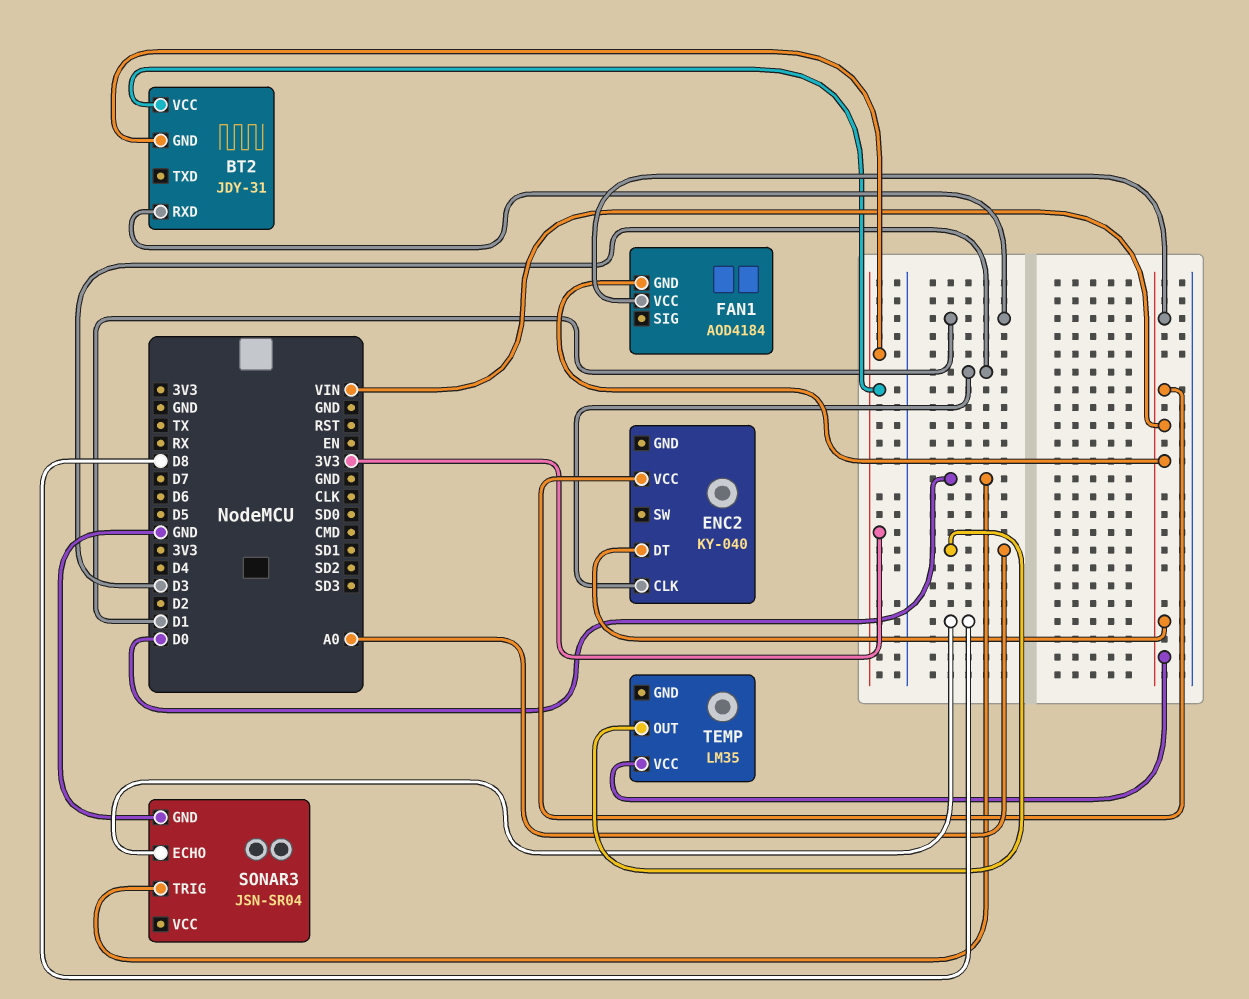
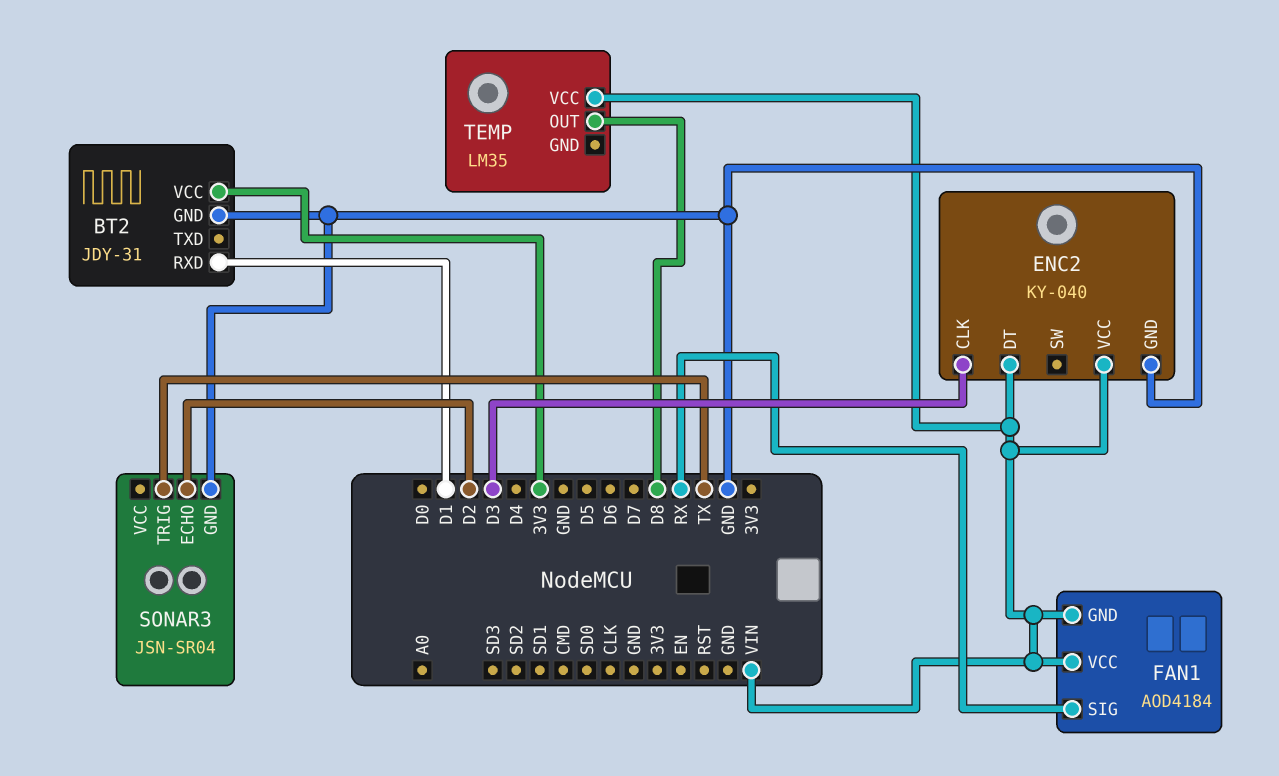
BT2 pin GND: 3V3 -> GND
ENC2 pin GND: none -> GND
FAN1 pin SIG: none -> RX
SONAR3 pin ECHO: D8 -> D2
SONAR3 pin TRIG: D0 -> TX
TEMP pin OUT: A0 -> D8

